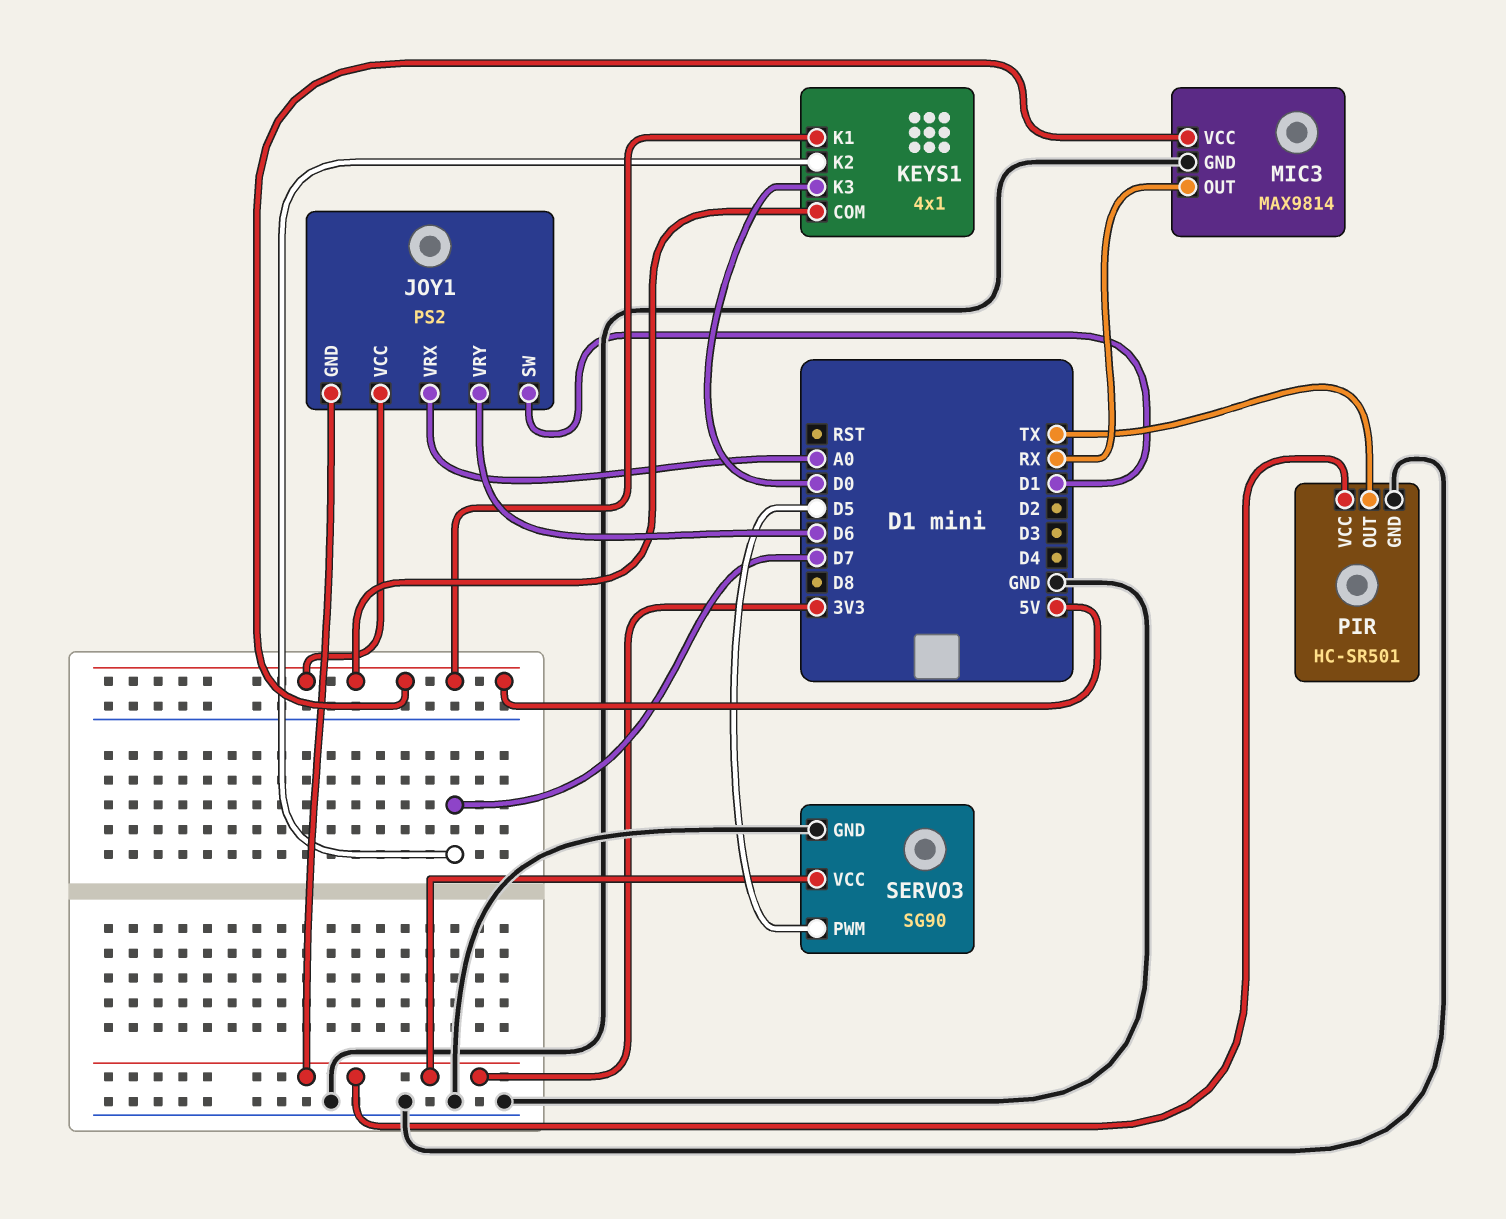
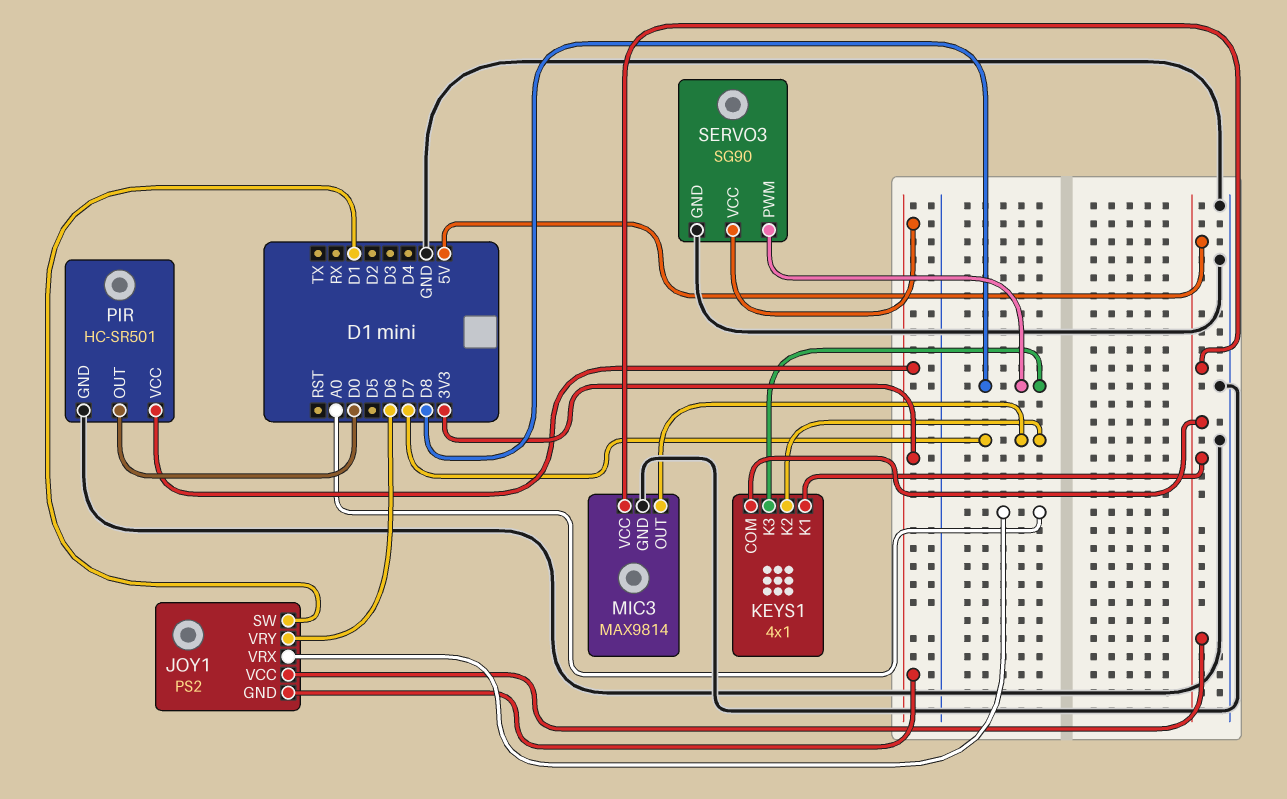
KEYS1 pin K3: D0 -> D8
MIC3 pin OUT: RX -> D7
PIR pin OUT: TX -> D0
SERVO3 pin PWM: D5 -> D8

